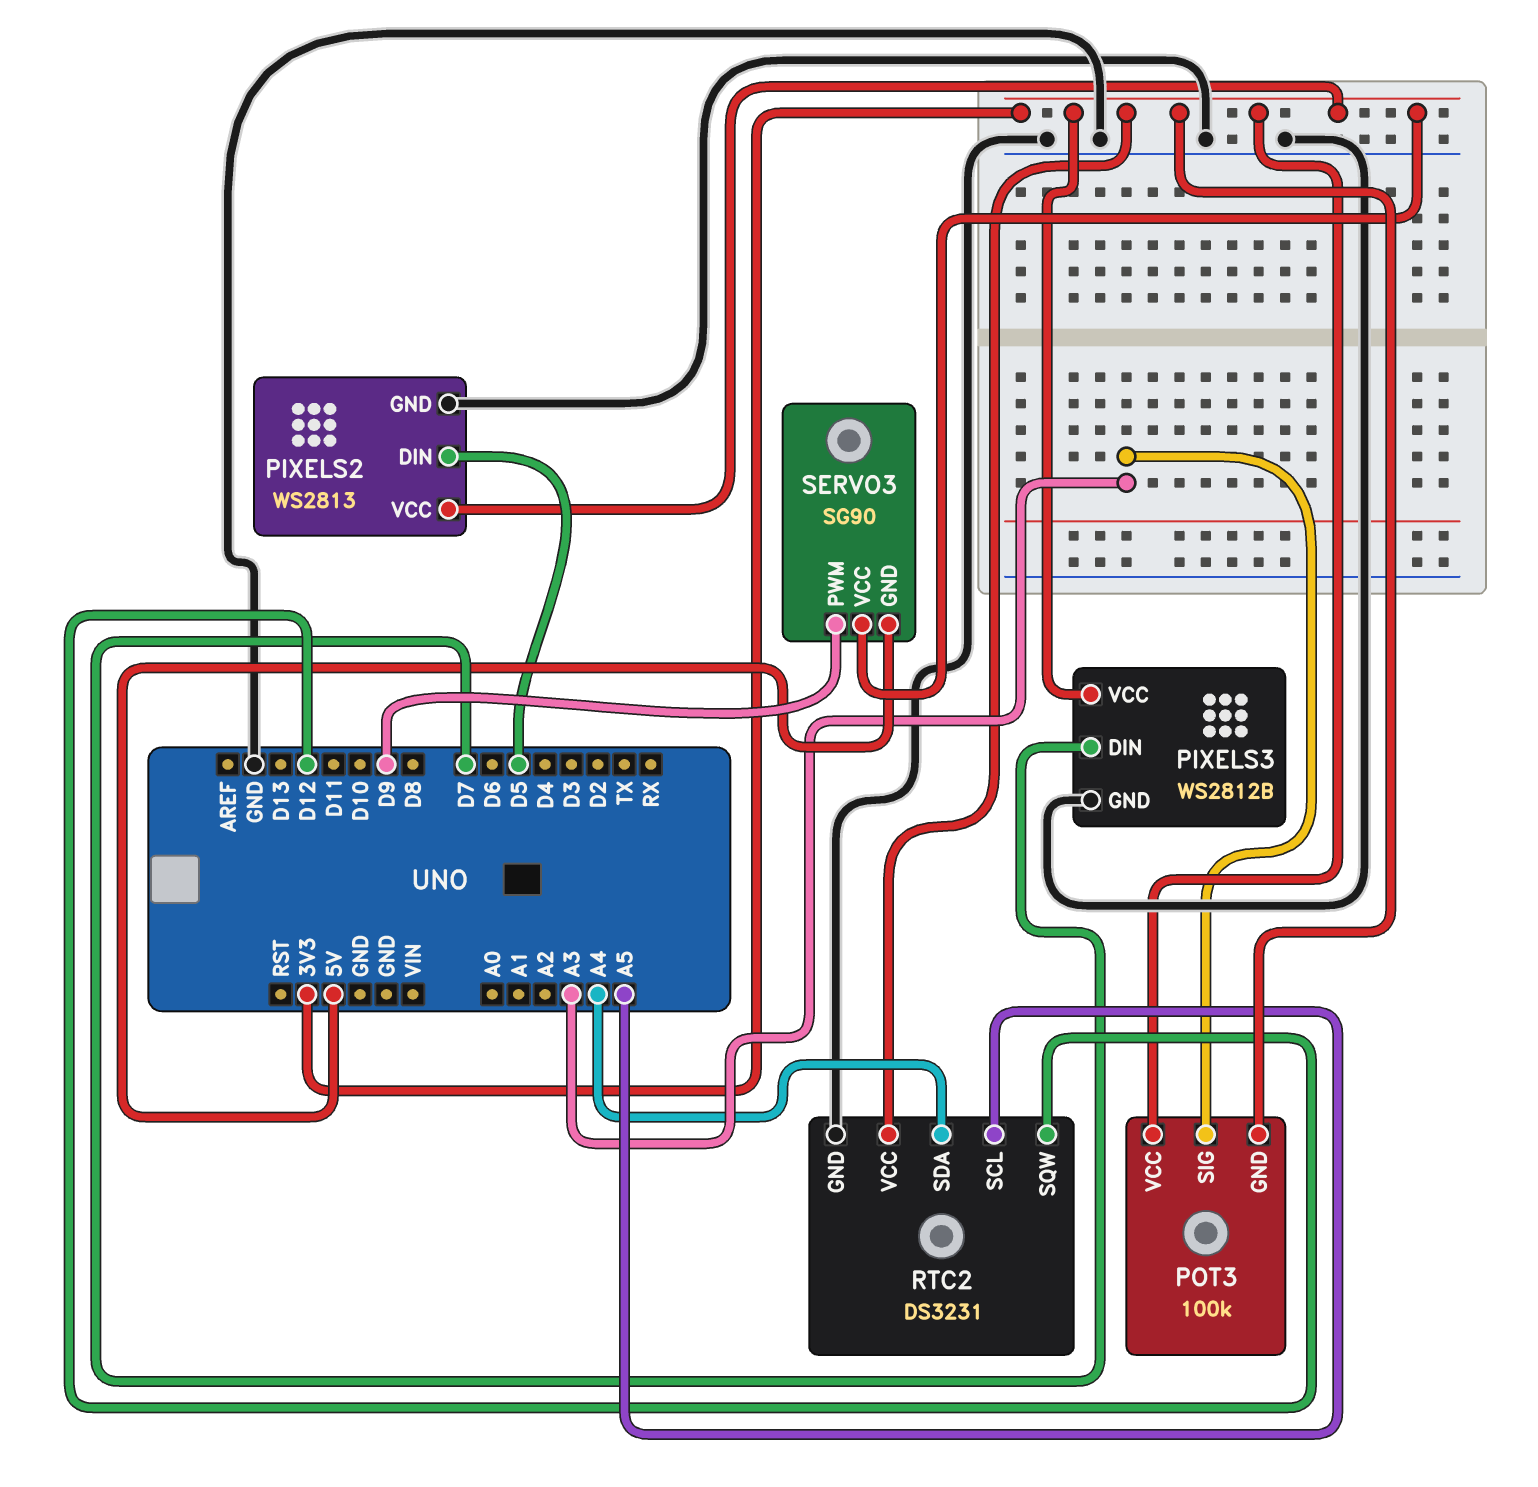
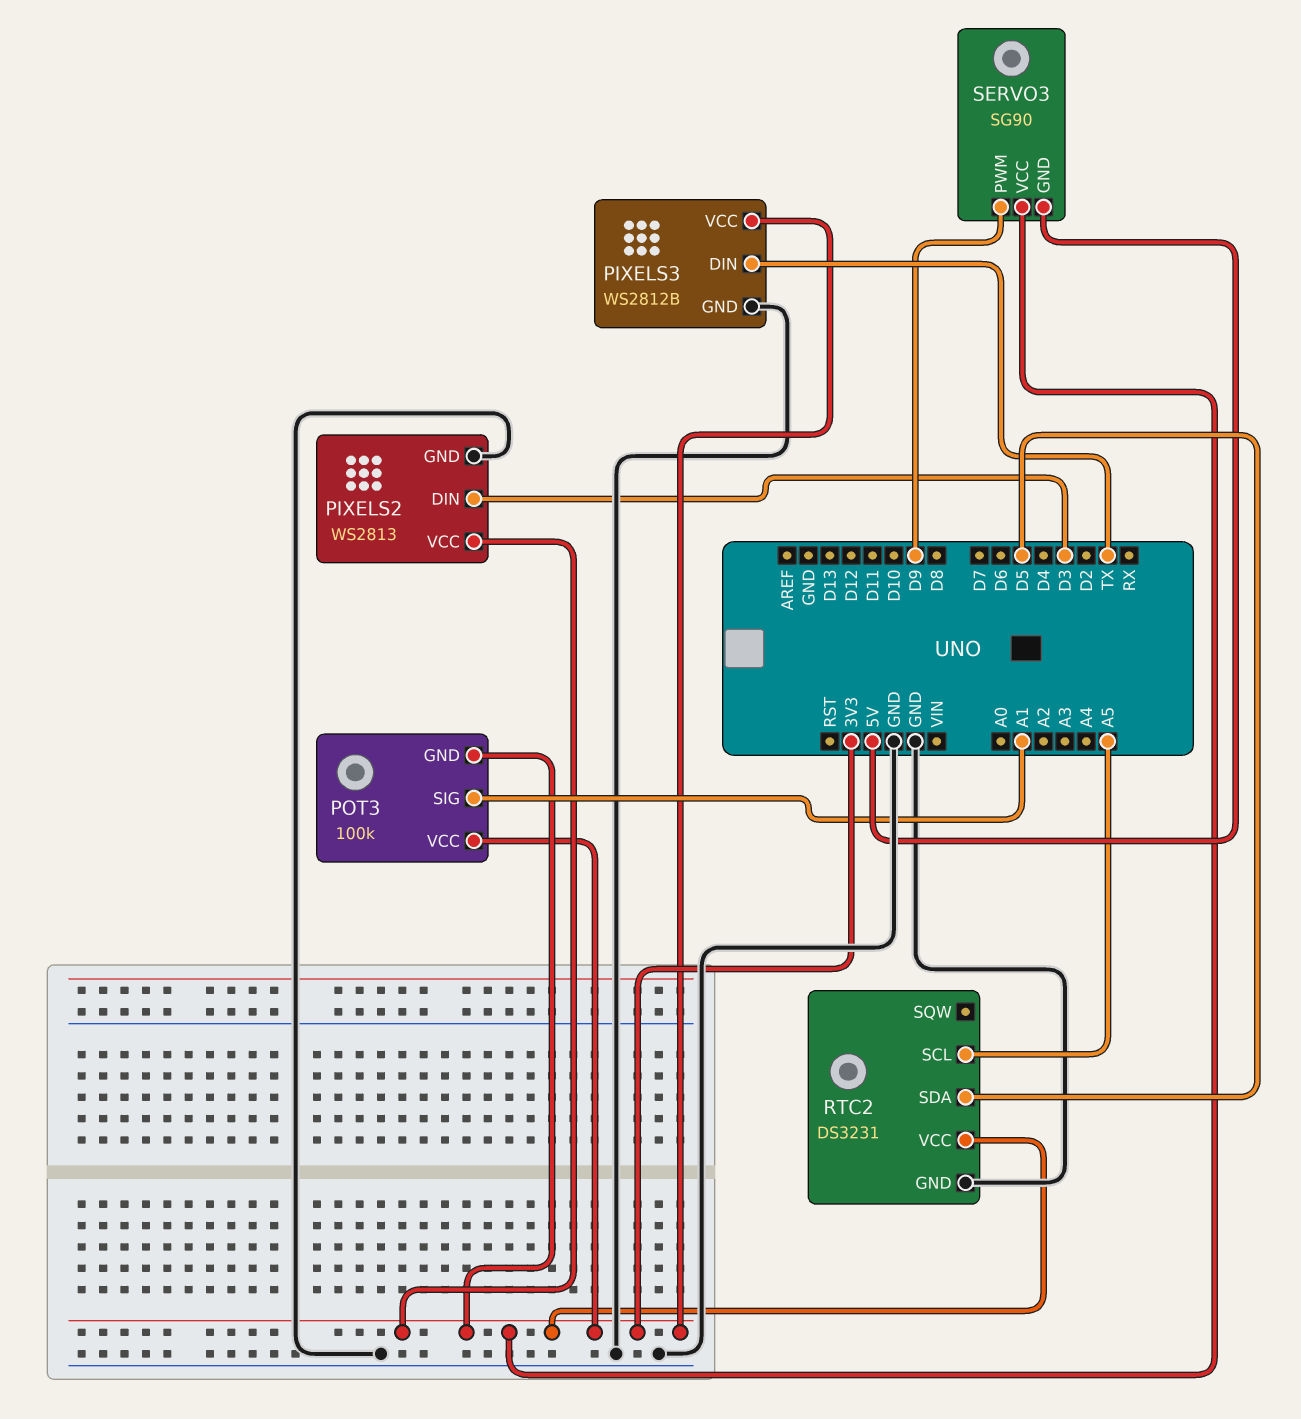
PIXELS2 pin DIN: D5 -> D3
PIXELS3 pin DIN: D7 -> TX
POT3 pin SIG: A3 -> A1
RTC2 pin SDA: A4 -> D5
RTC2 pin SQW: D12 -> none

